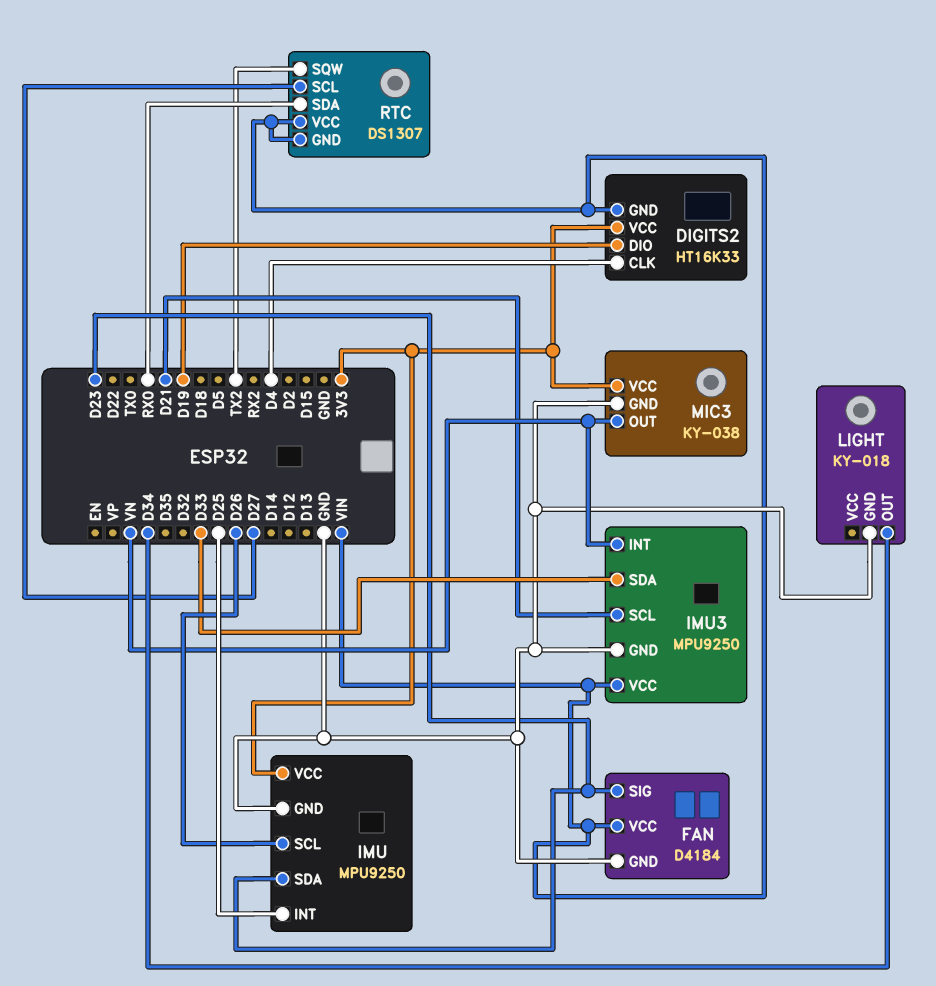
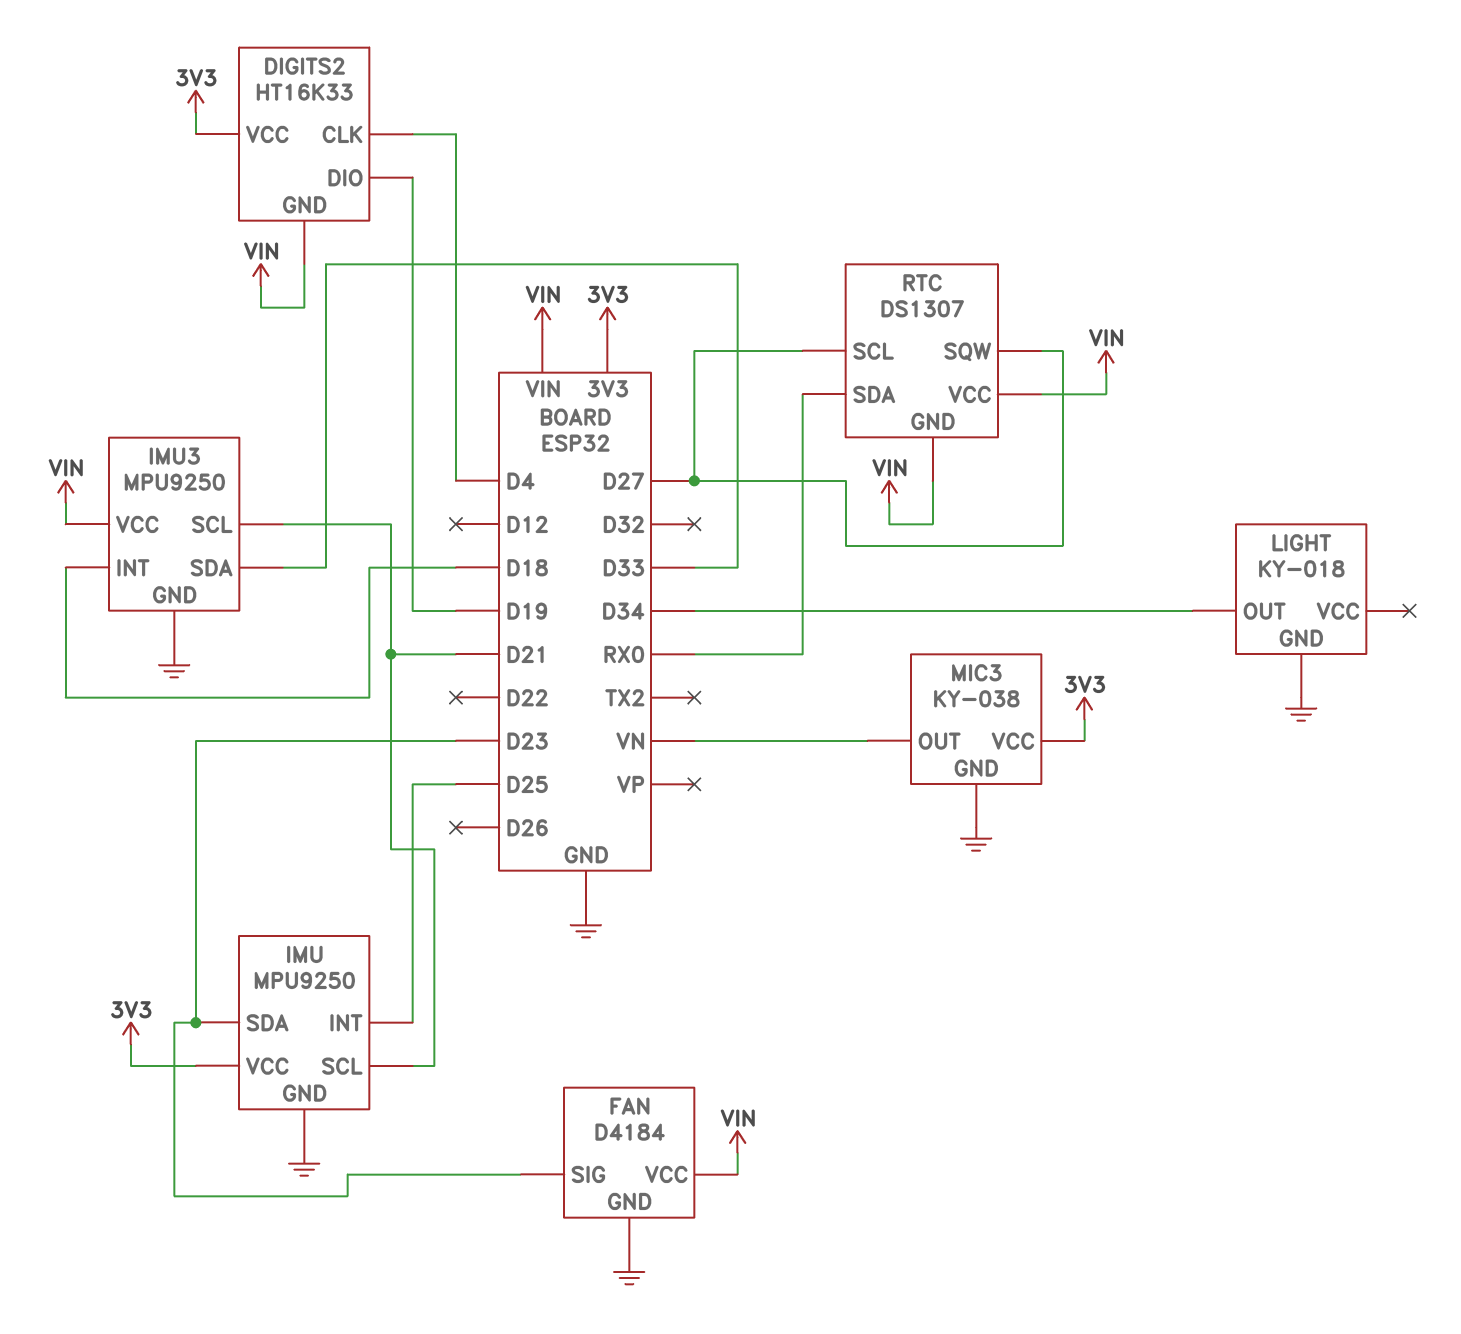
IMU pin SCL: D26 -> D21
IMU3 pin INT: VN -> D18
RTC pin SQW: TX2 -> D27

